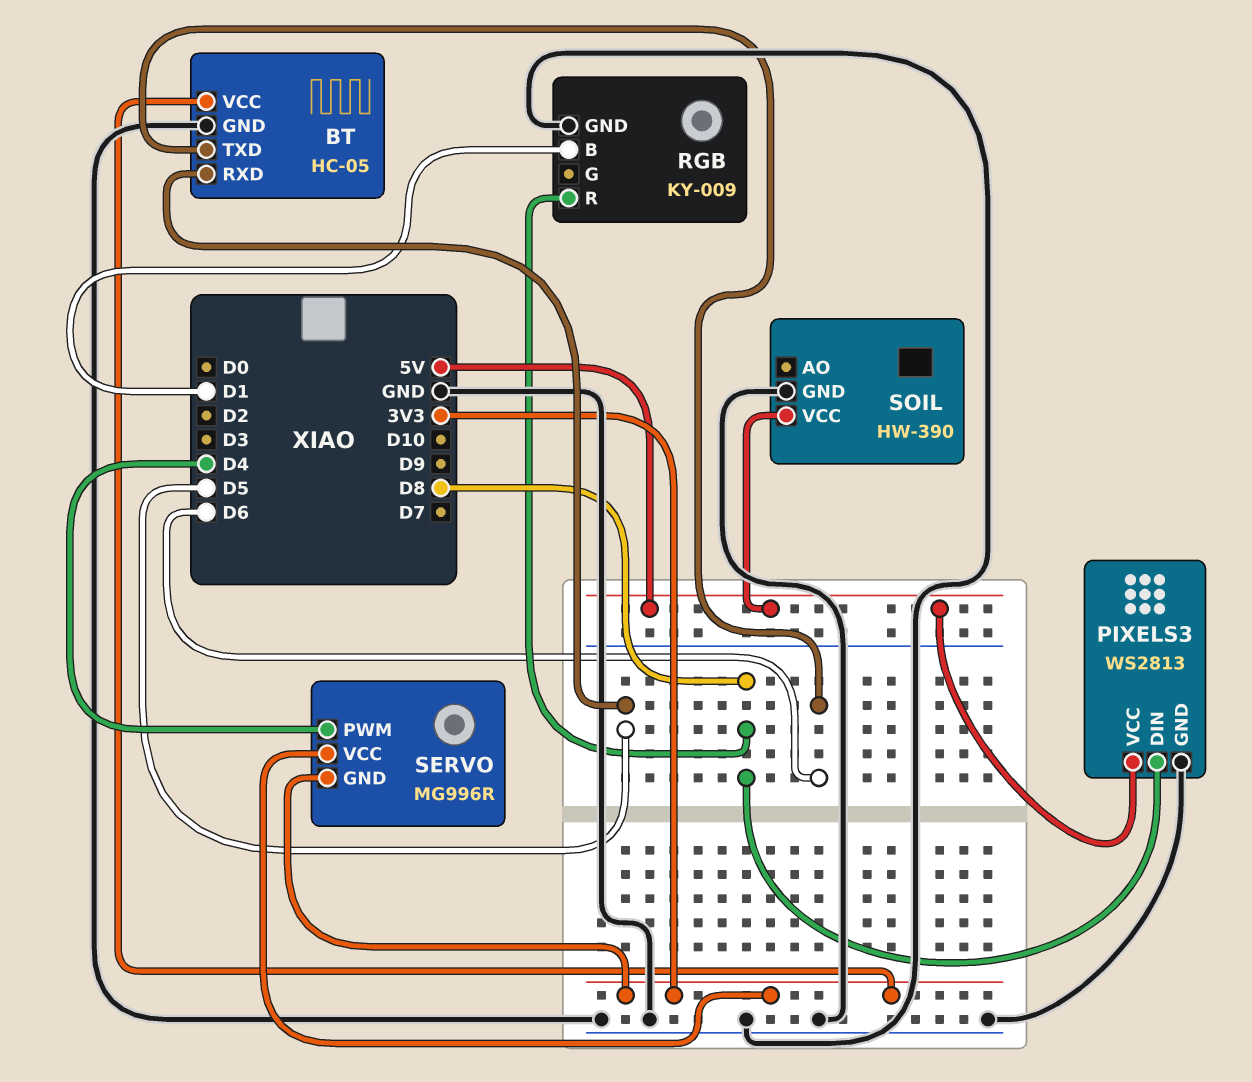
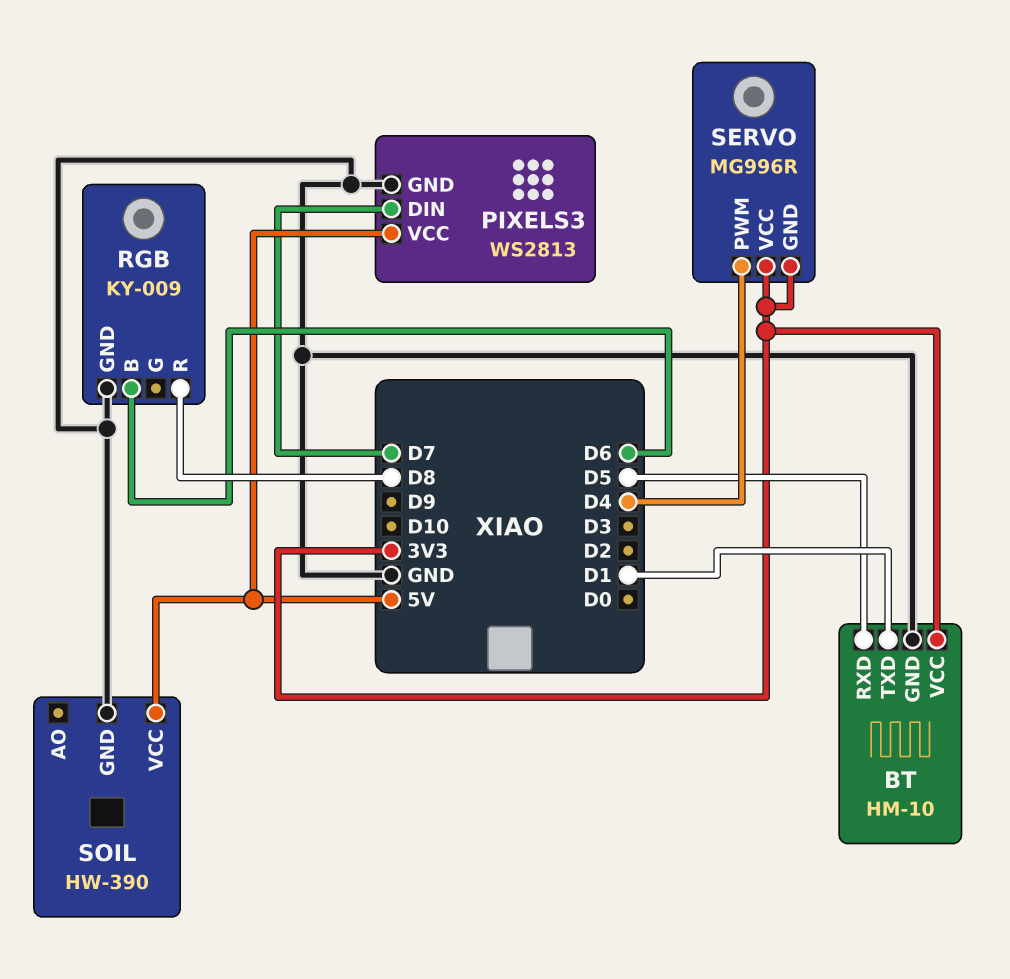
BT: HC-05 -> HM-10
BT pin TXD: D6 -> D1
PIXELS3 pin DIN: D8 -> D7
RGB pin B: D1 -> D6

